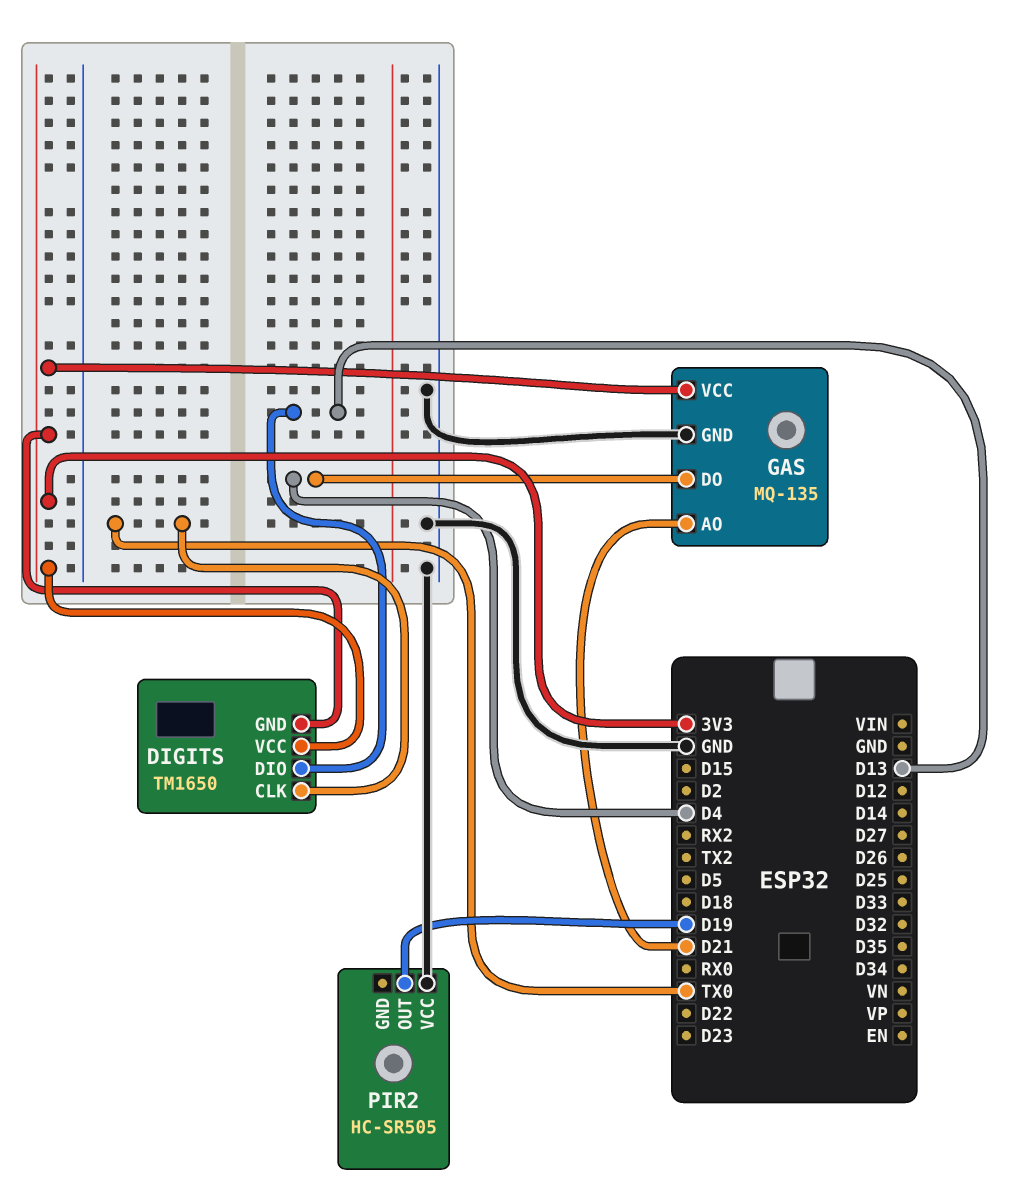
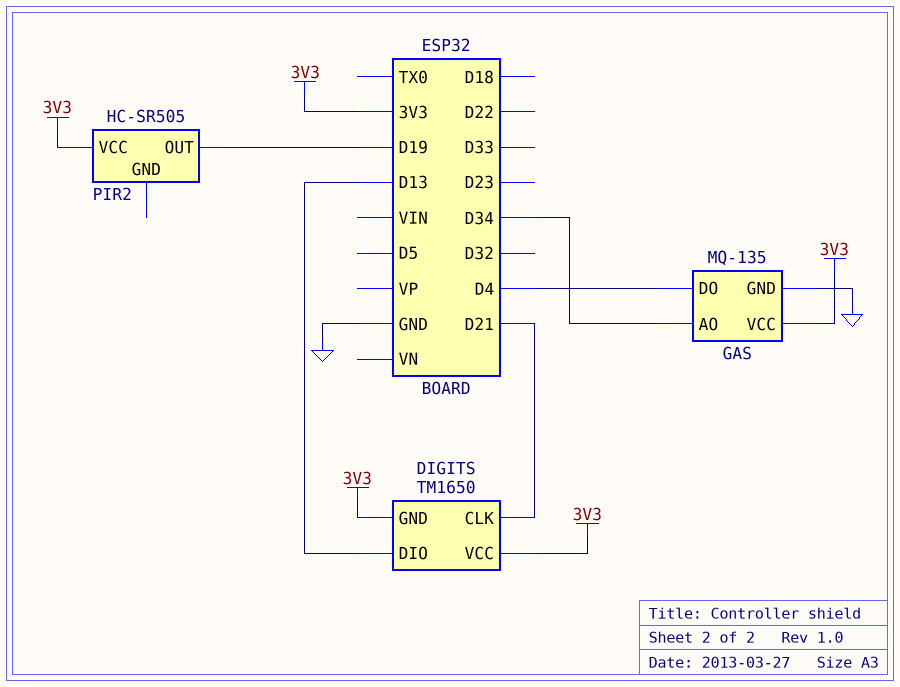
DIGITS pin CLK: TX0 -> D21
GAS pin AO: D21 -> D34
PIR2 pin VCC: GND -> 3V3

